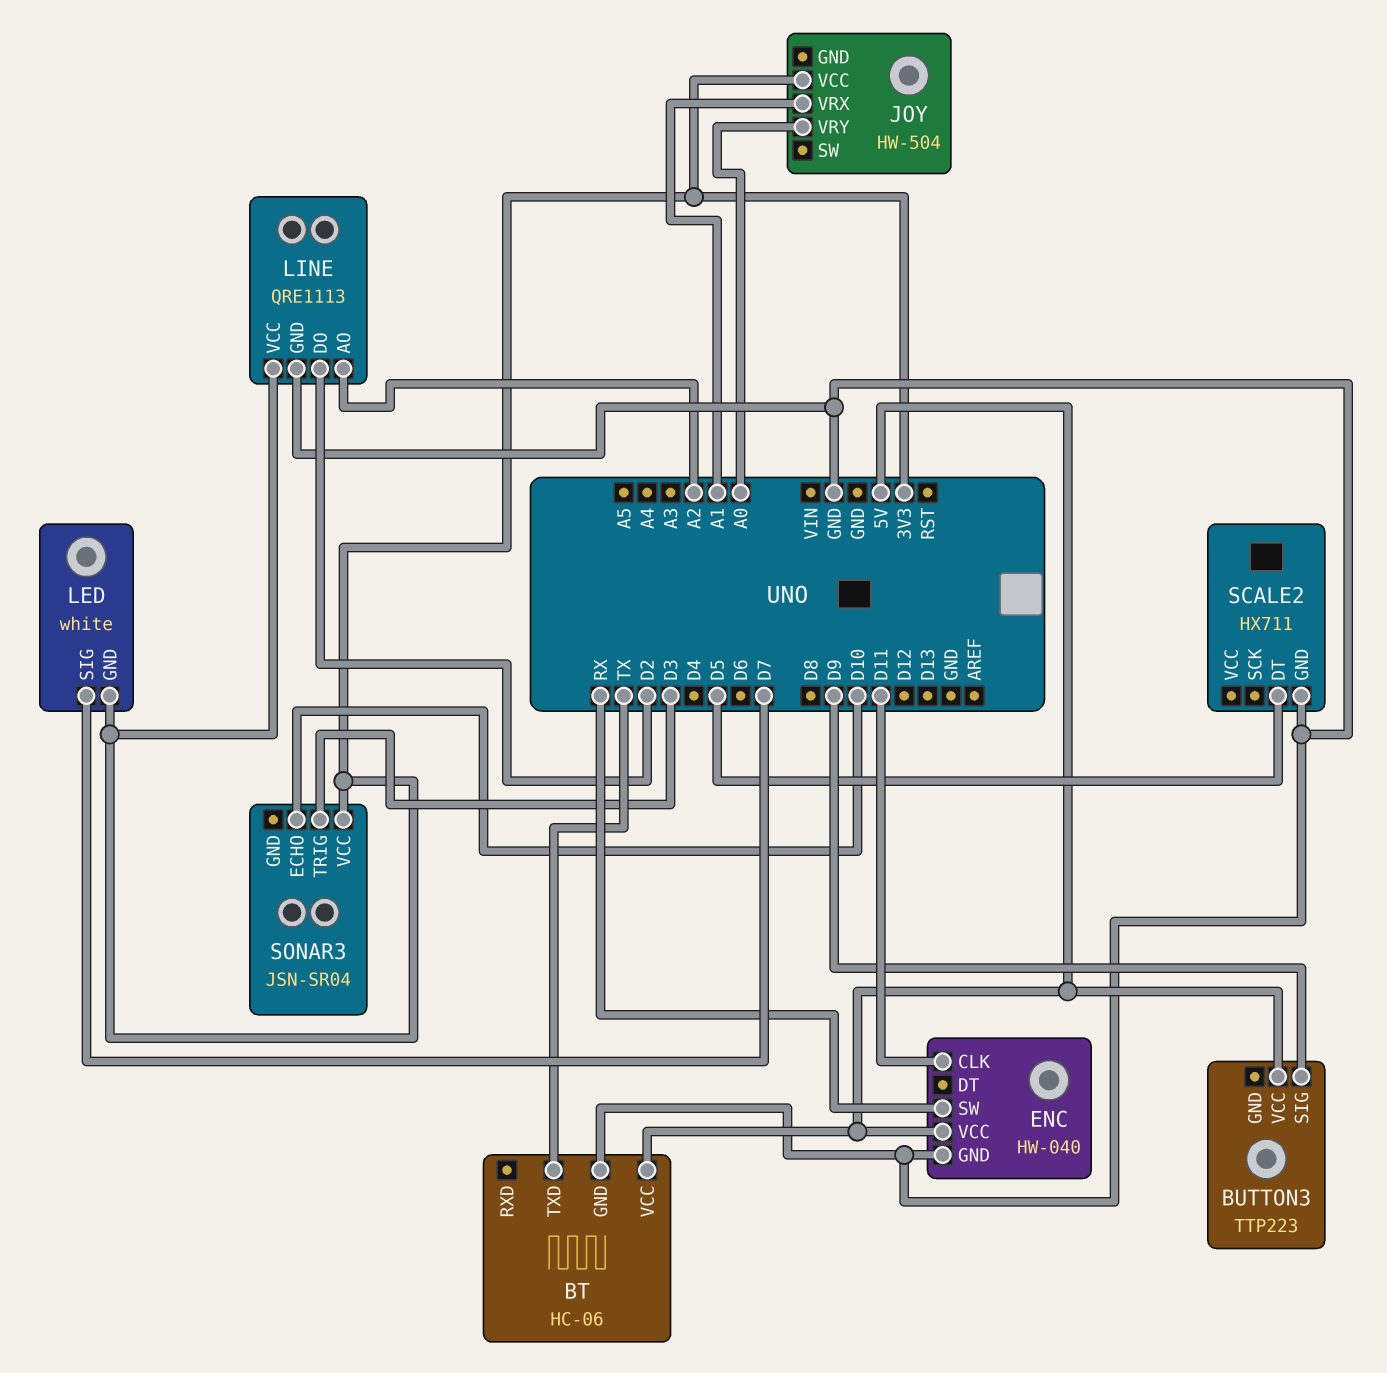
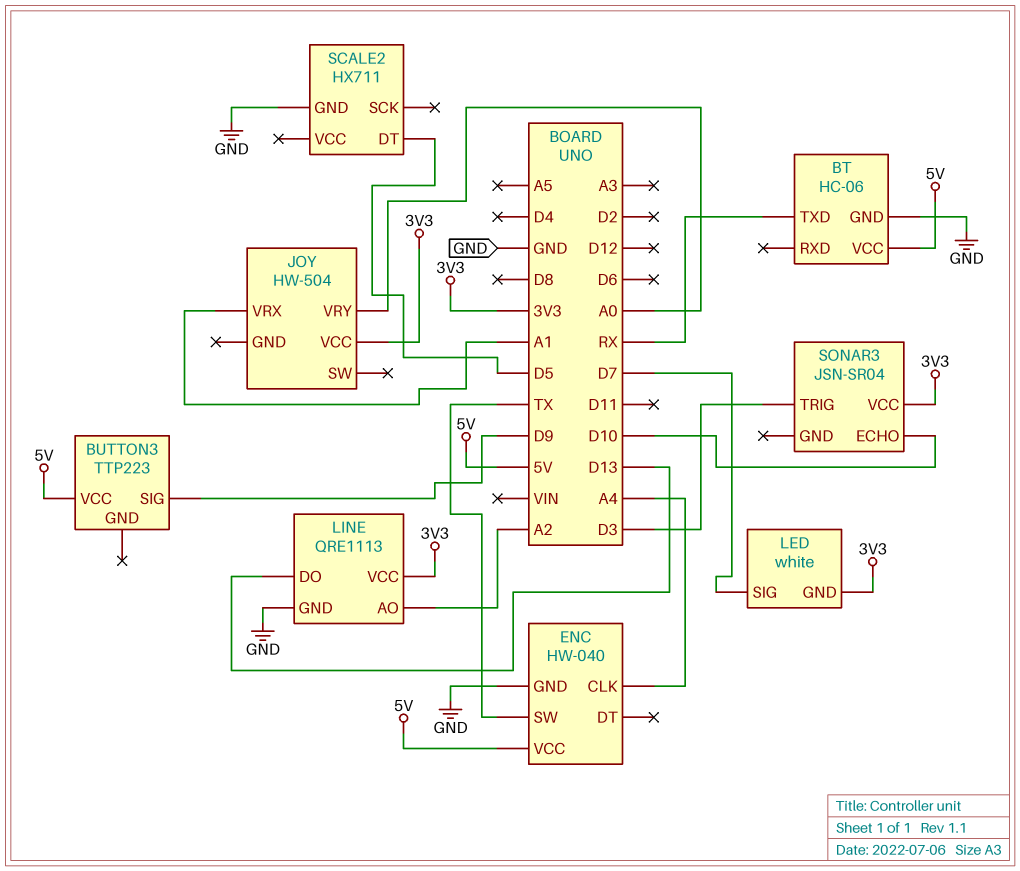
BT pin TXD: TX -> RX
ENC pin CLK: D11 -> A4
ENC pin SW: RX -> TX
LINE pin DO: D2 -> D13

